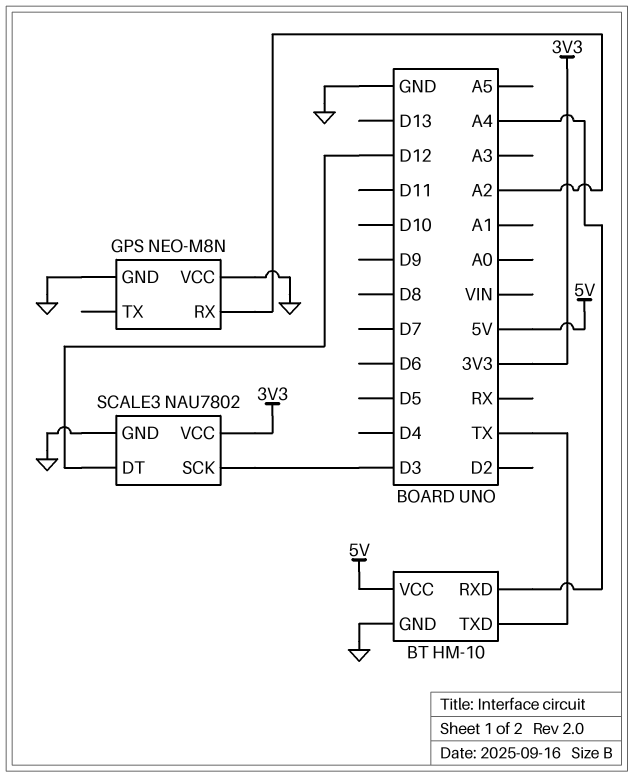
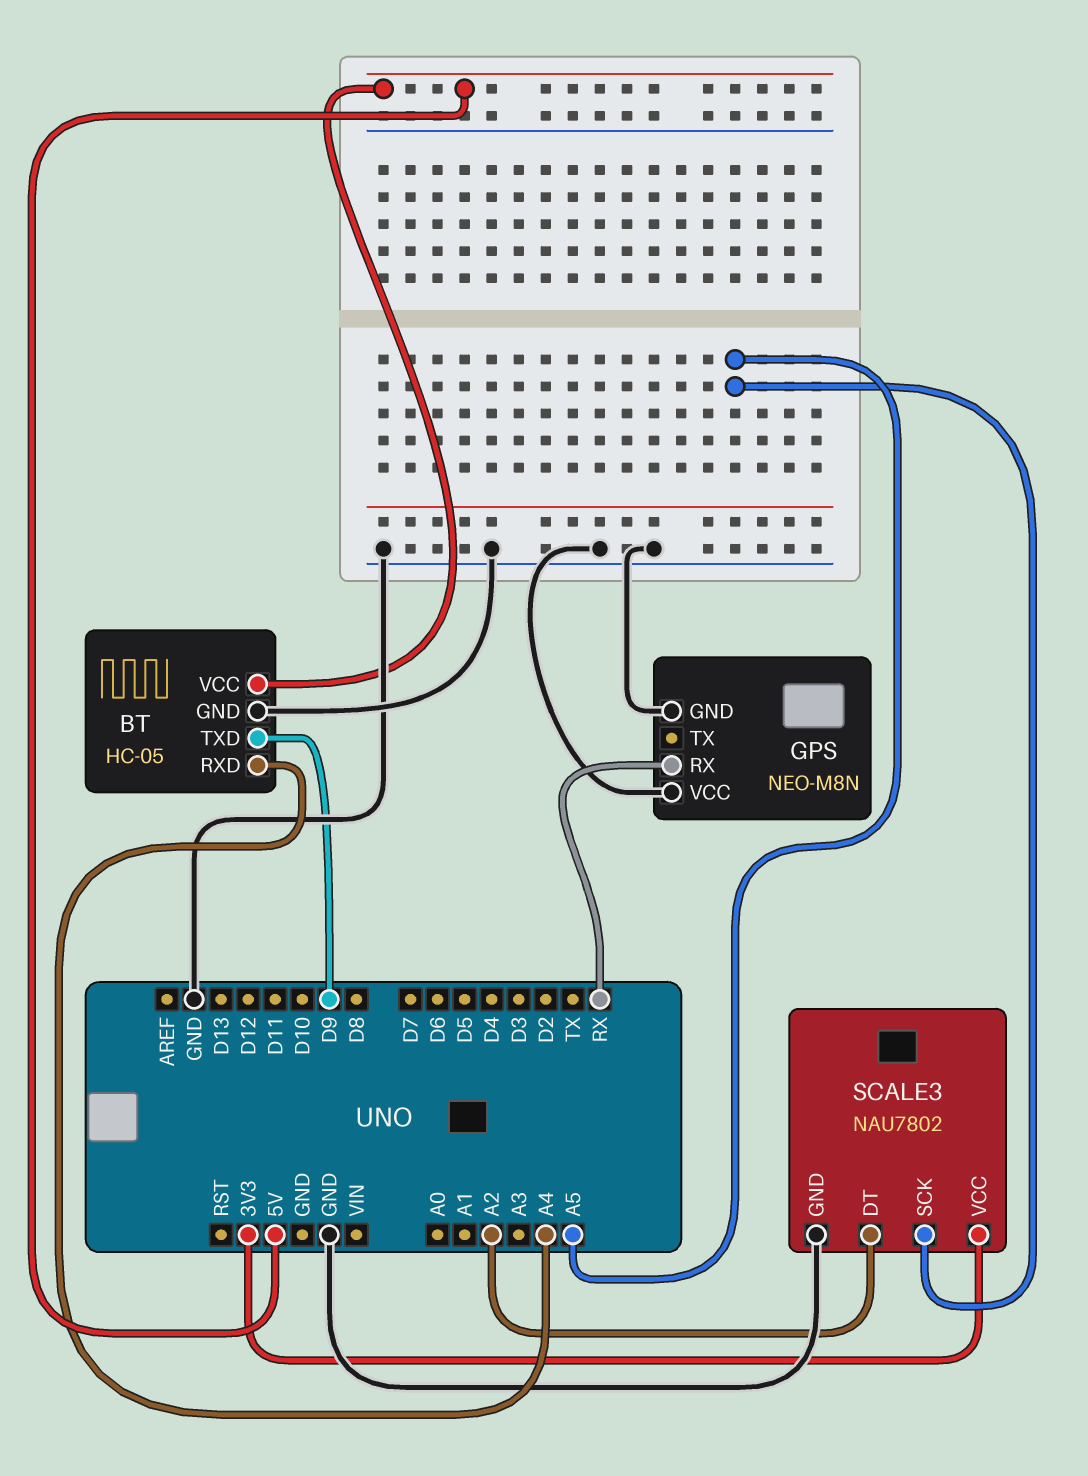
BT: HM-10 -> HC-05
BT pin TXD: TX -> D9
GPS pin RX: A2 -> RX
SCALE3 pin DT: D12 -> A2
SCALE3 pin SCK: D3 -> A5

